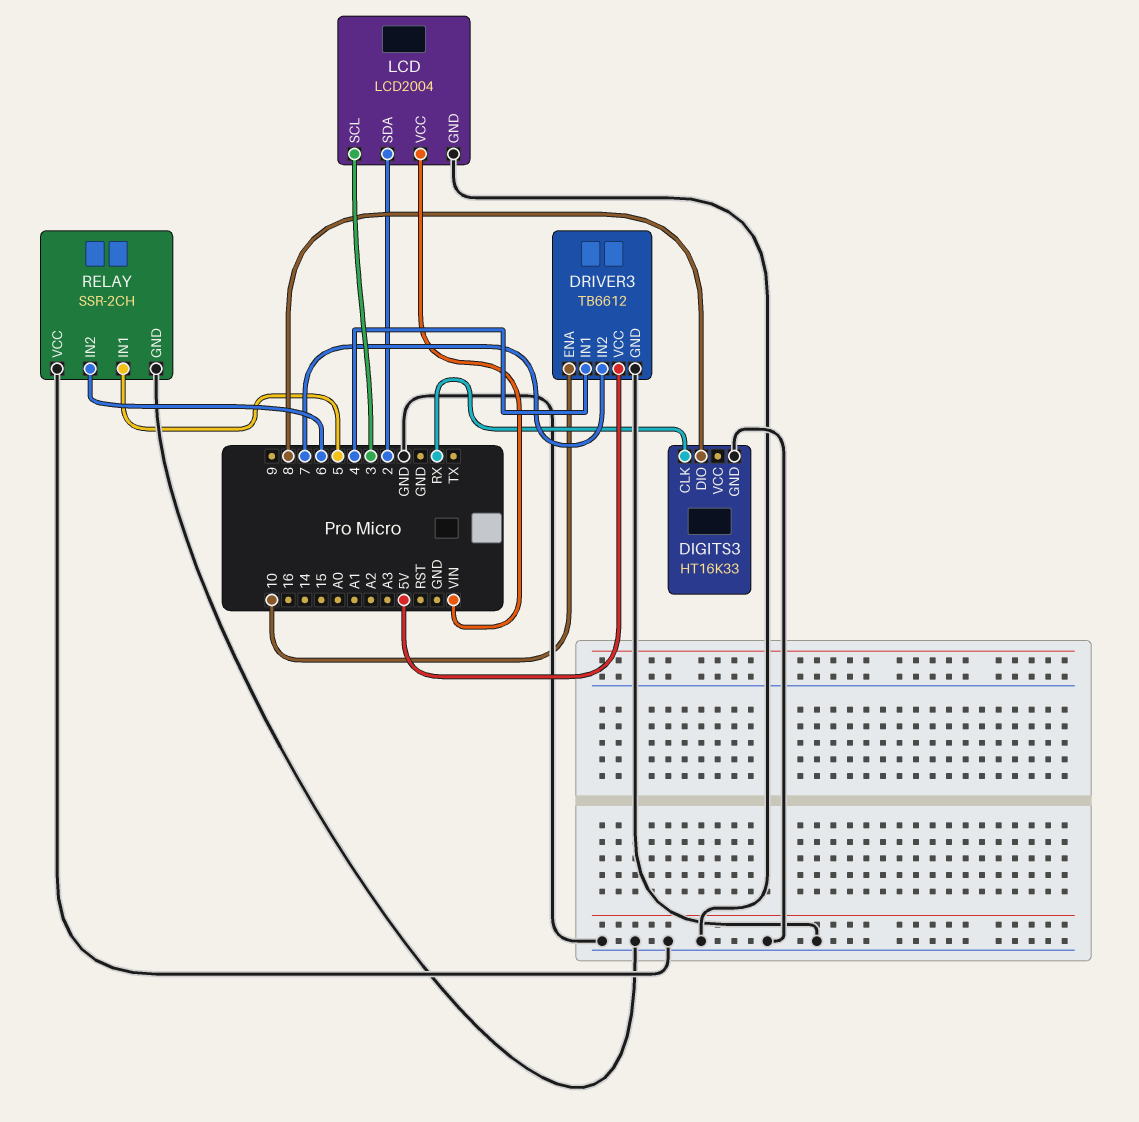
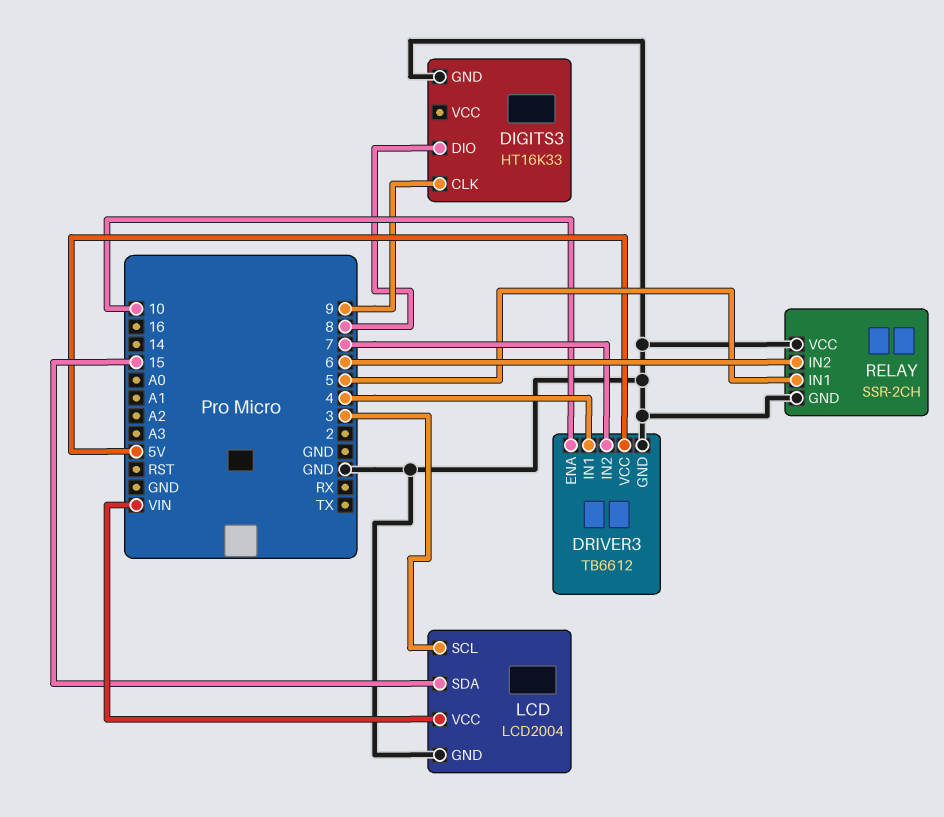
DIGITS3 pin CLK: RX -> 9
LCD pin SDA: 2 -> 15

